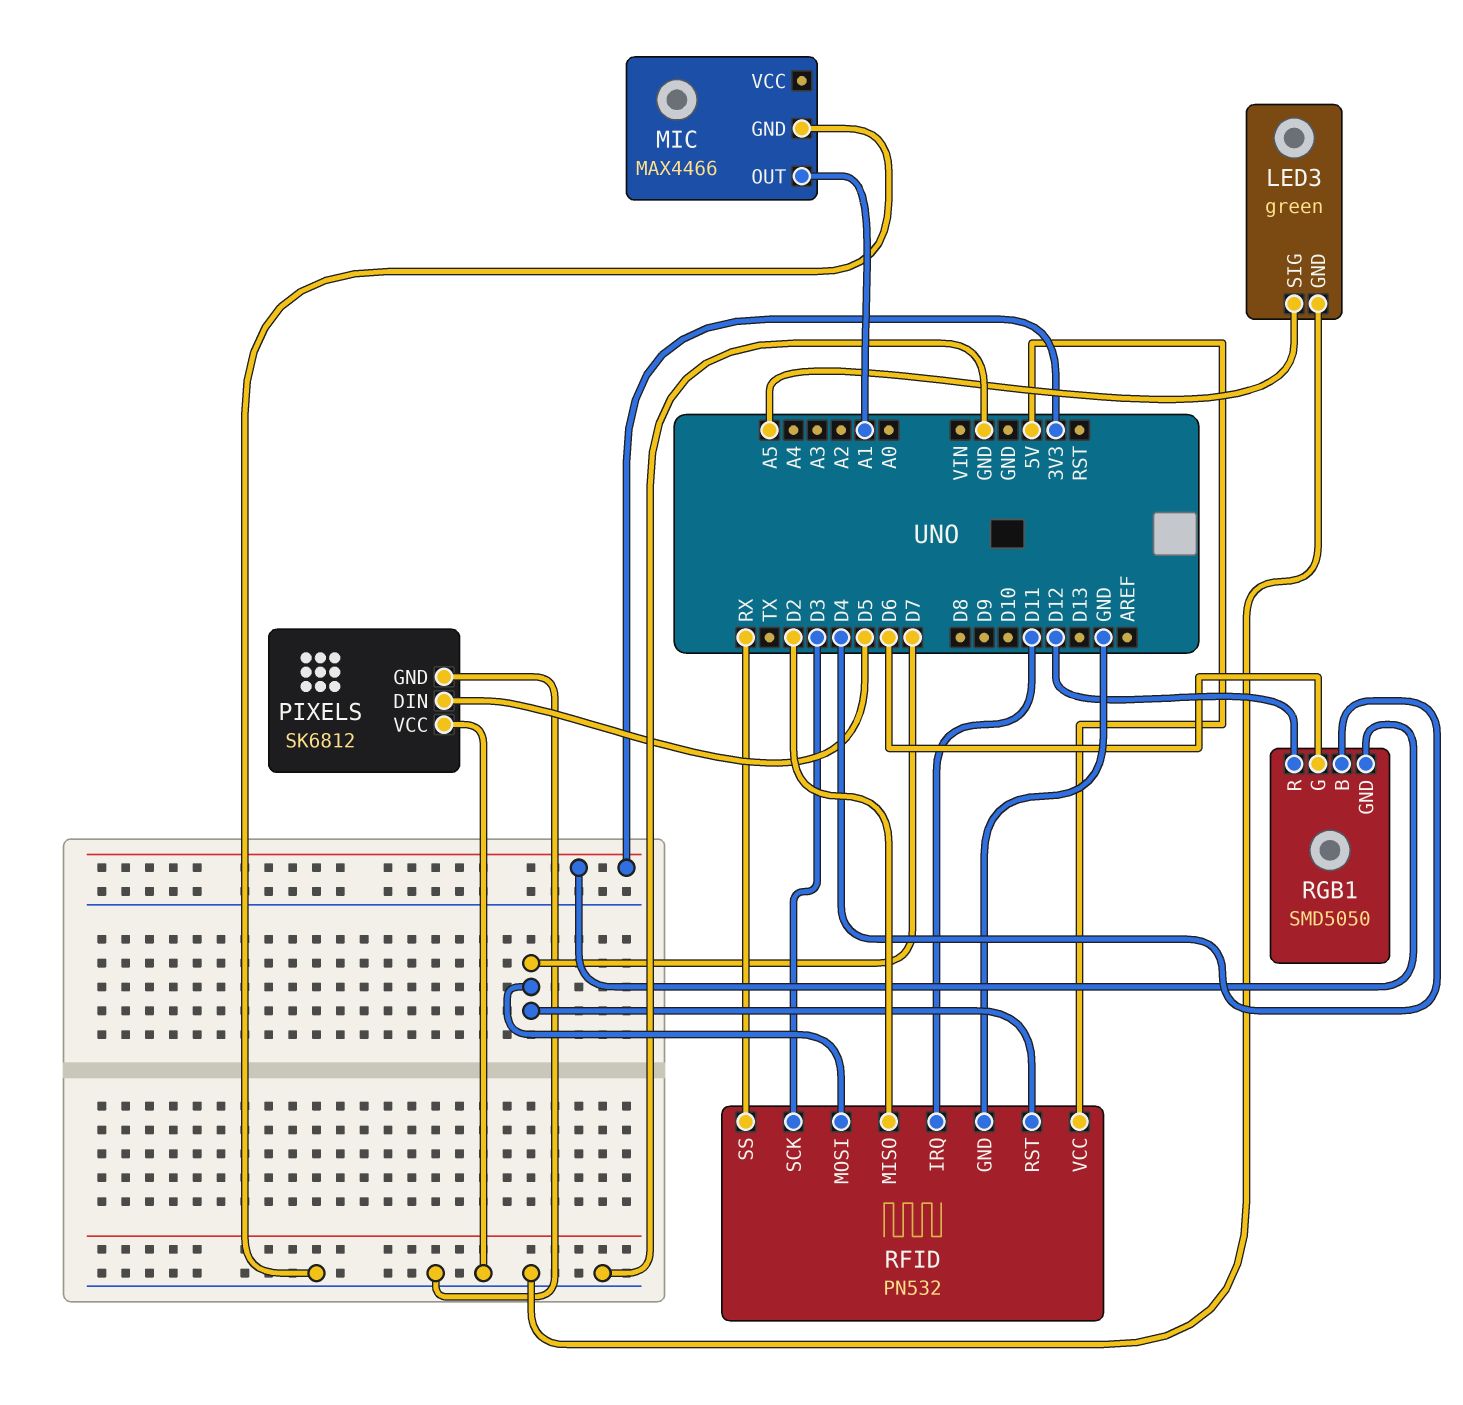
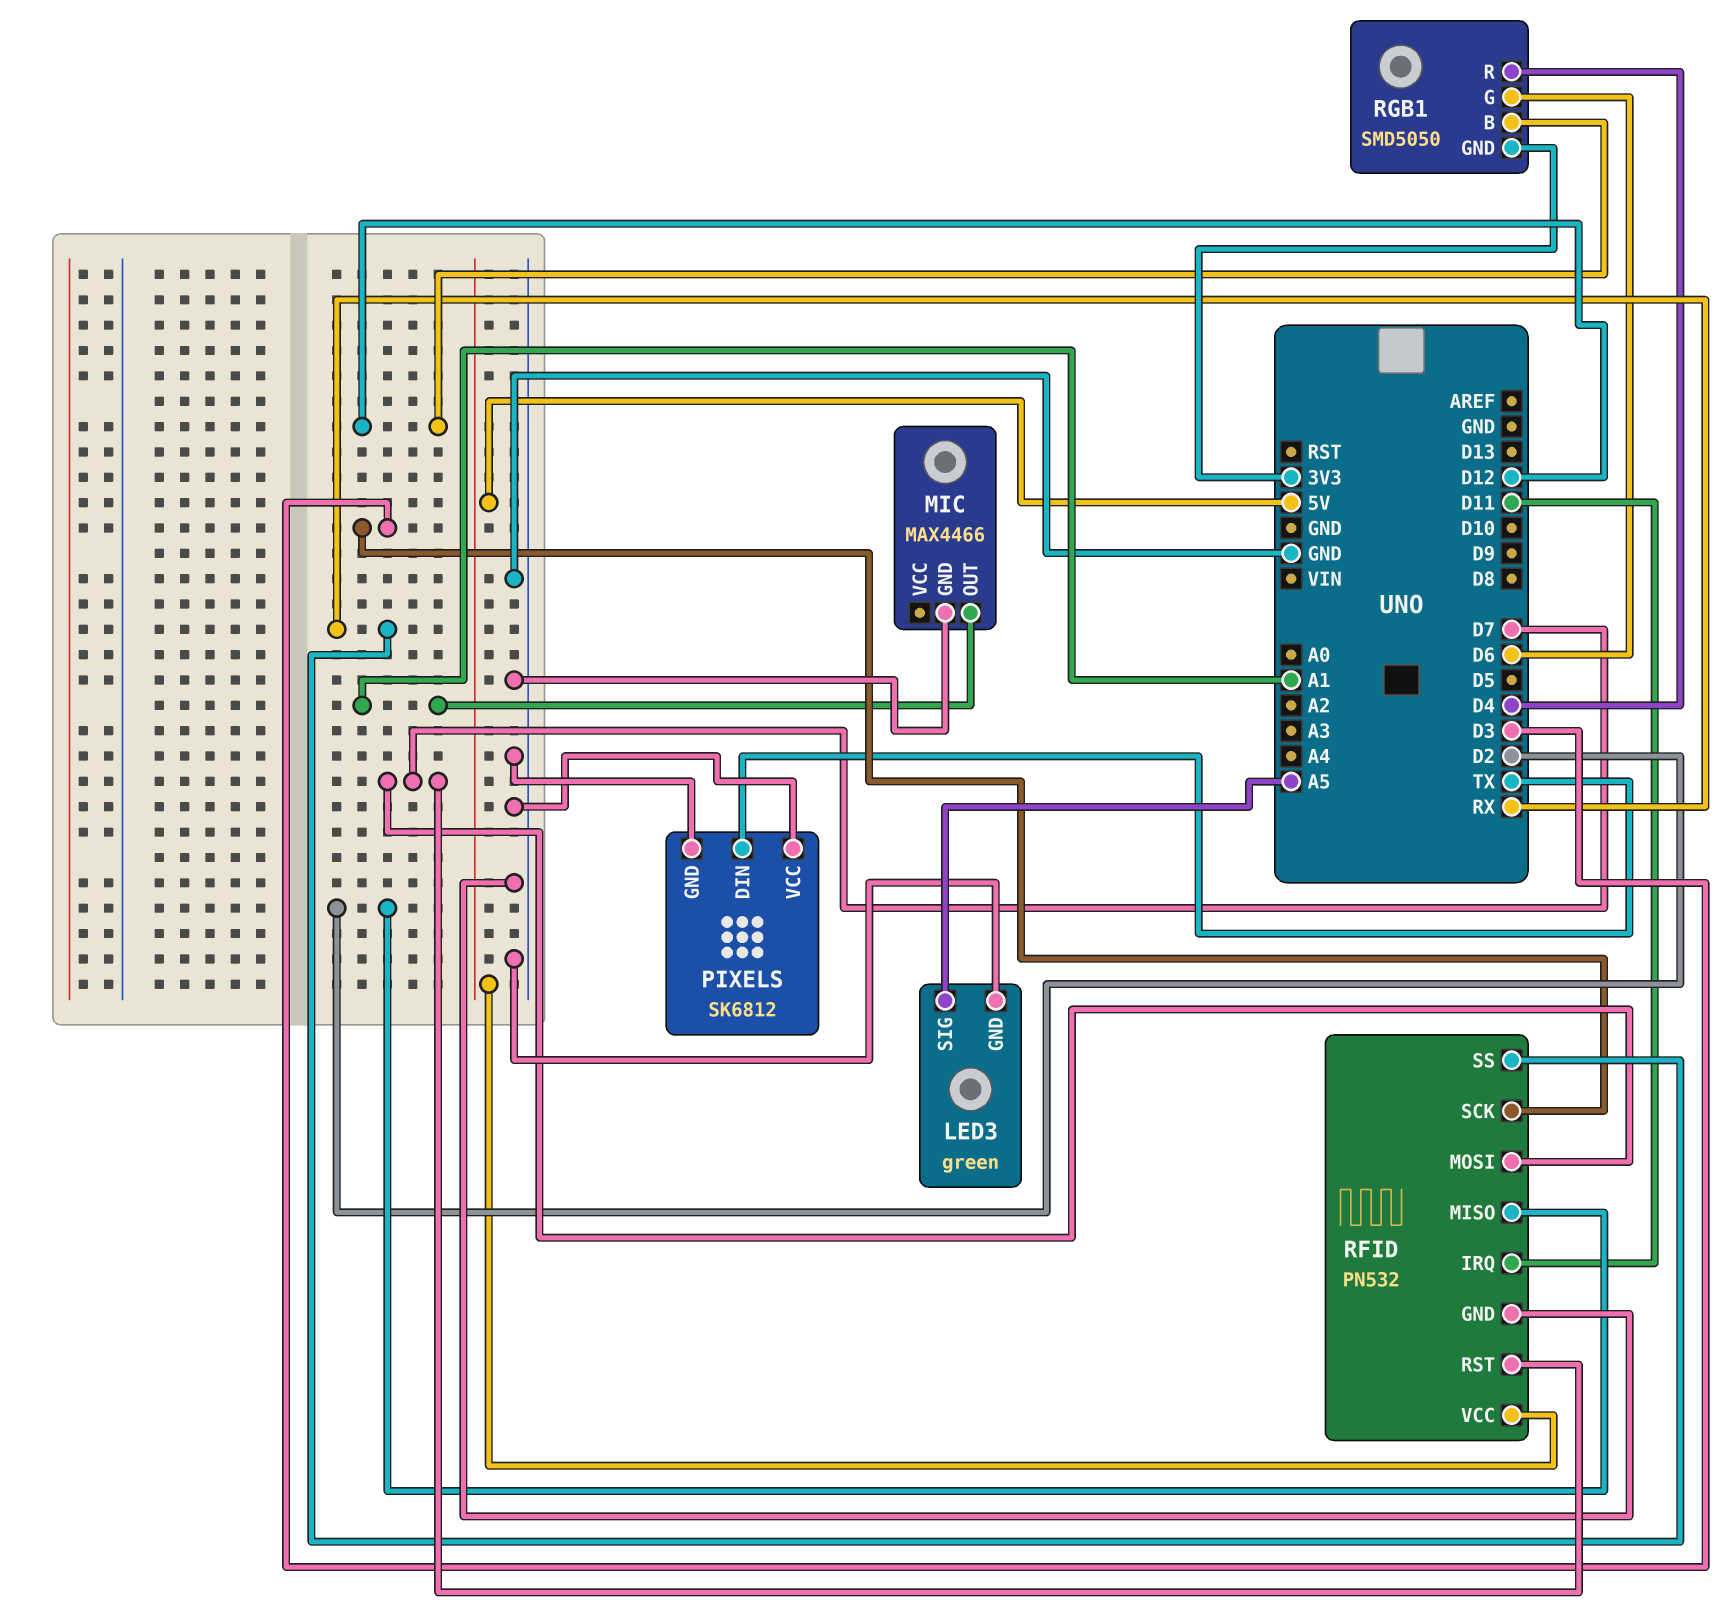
PIXELS pin DIN: D5 -> TX
RGB1 pin B: D4 -> D12
RGB1 pin R: D12 -> D4

